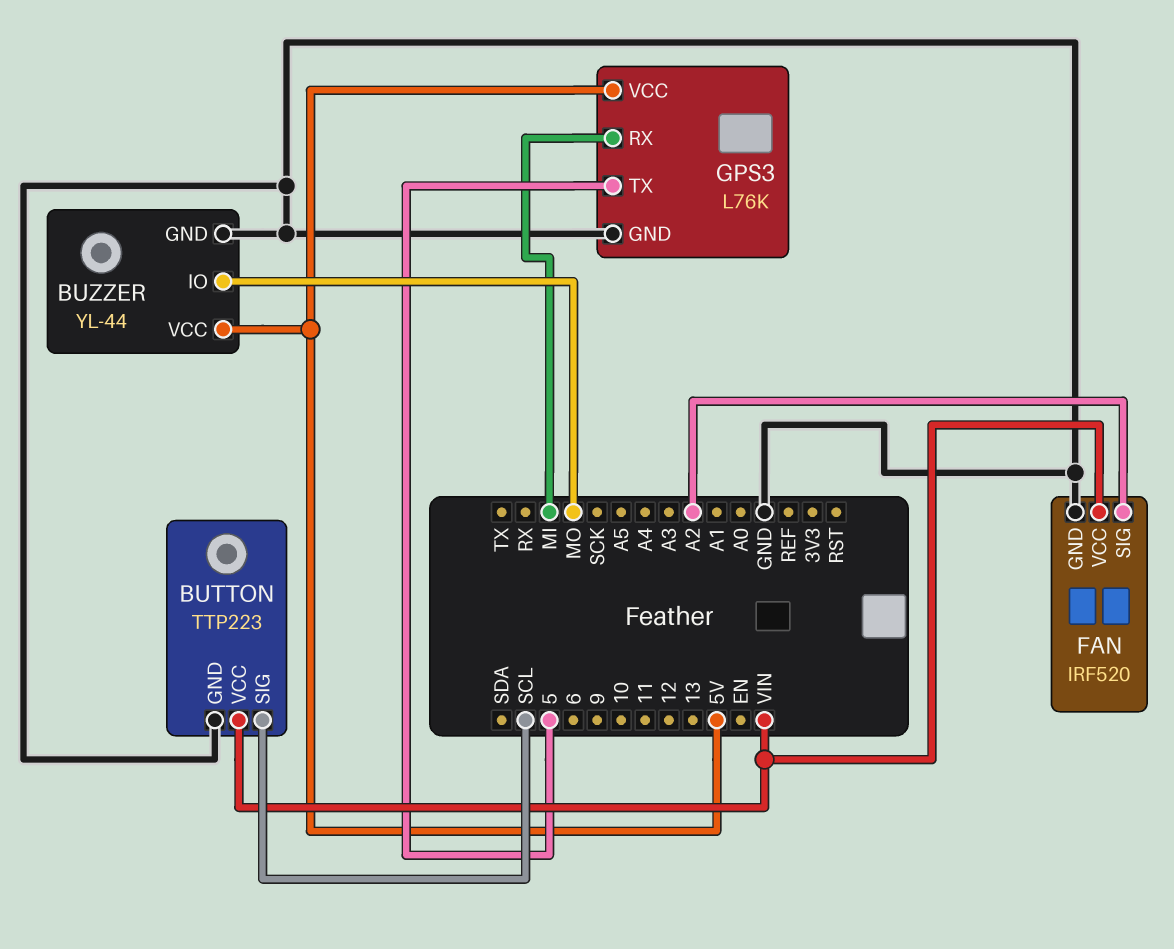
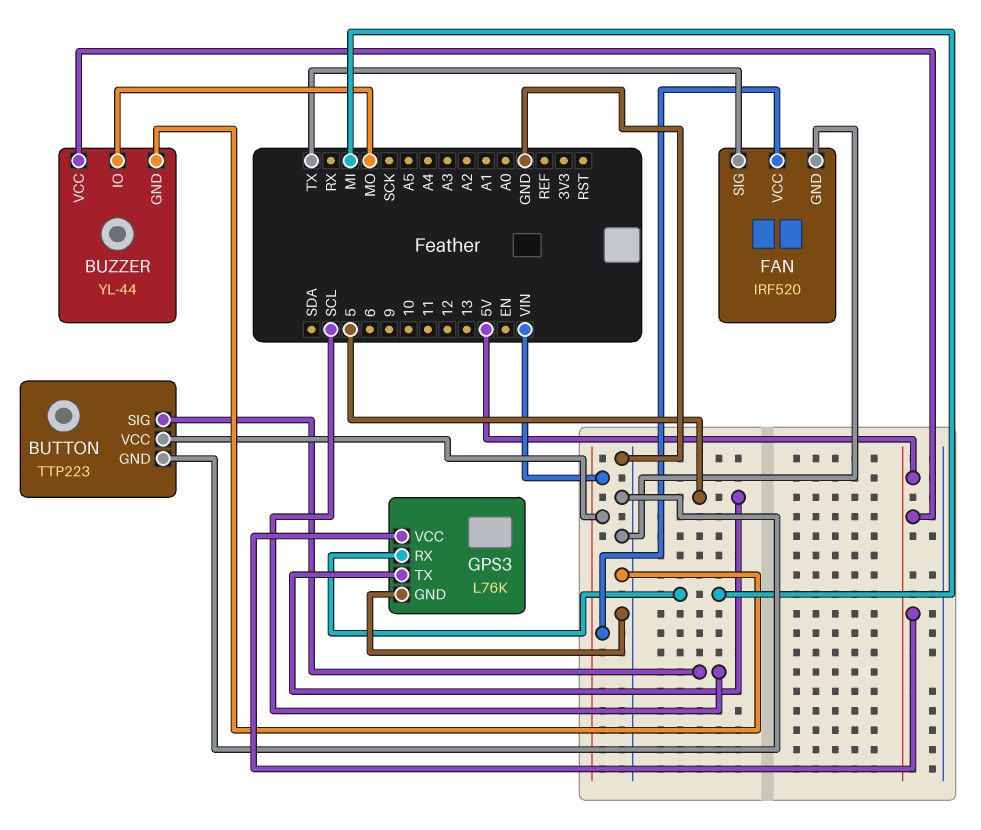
FAN pin SIG: A2 -> TX

